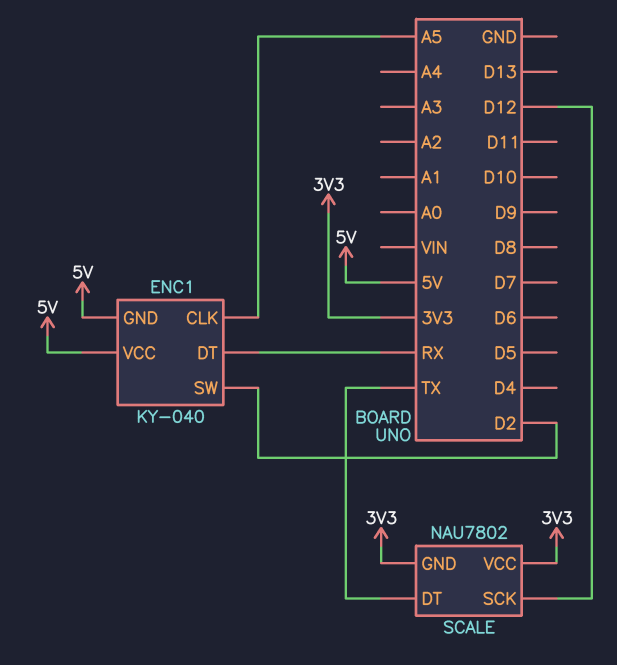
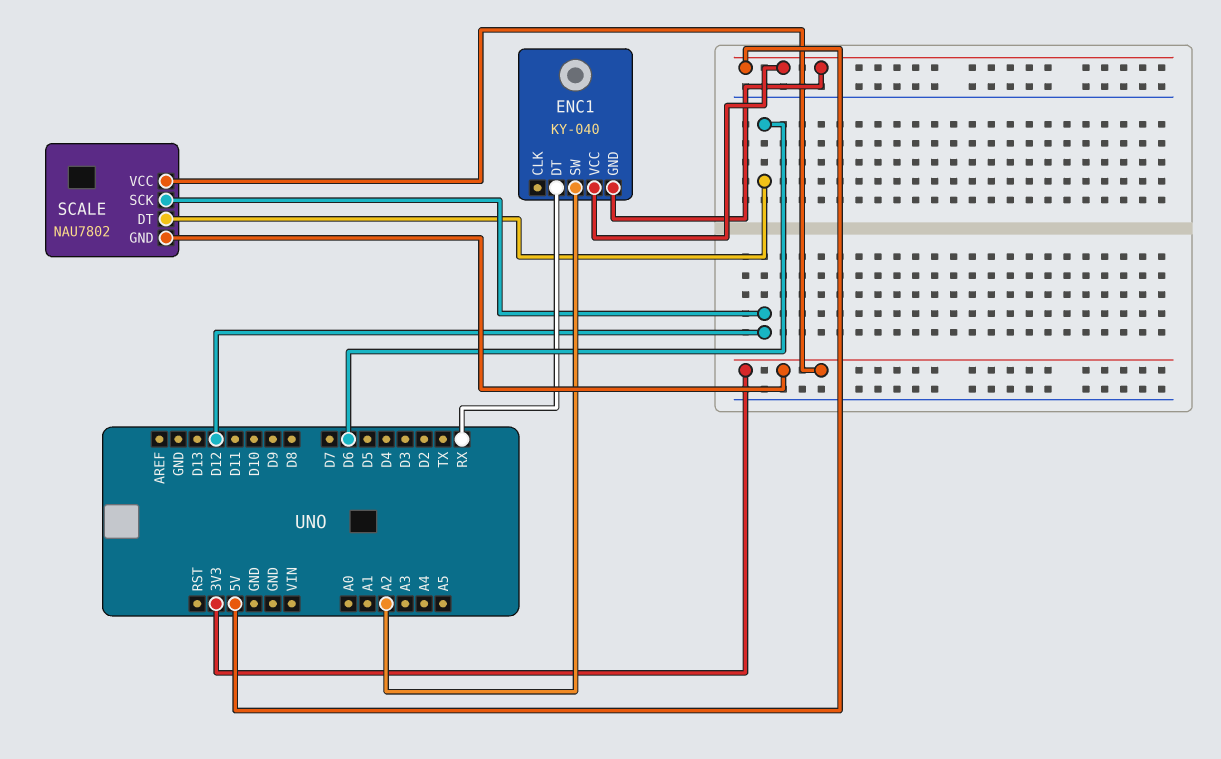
ENC1 pin CLK: A5 -> none
ENC1 pin SW: D2 -> A2
SCALE pin DT: TX -> D6

